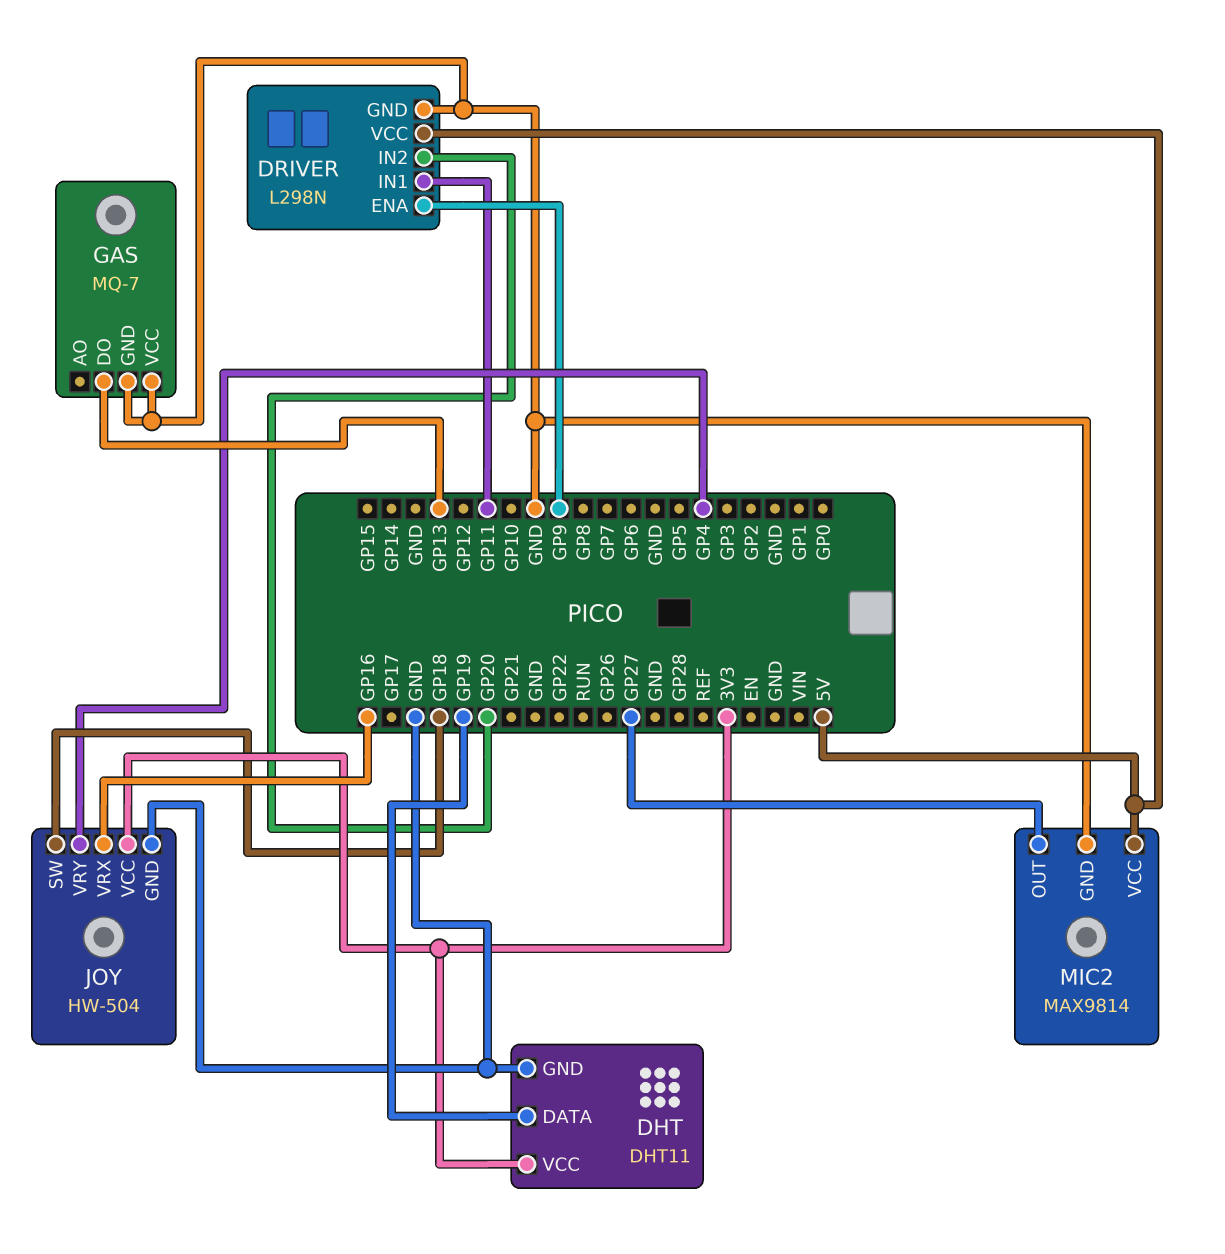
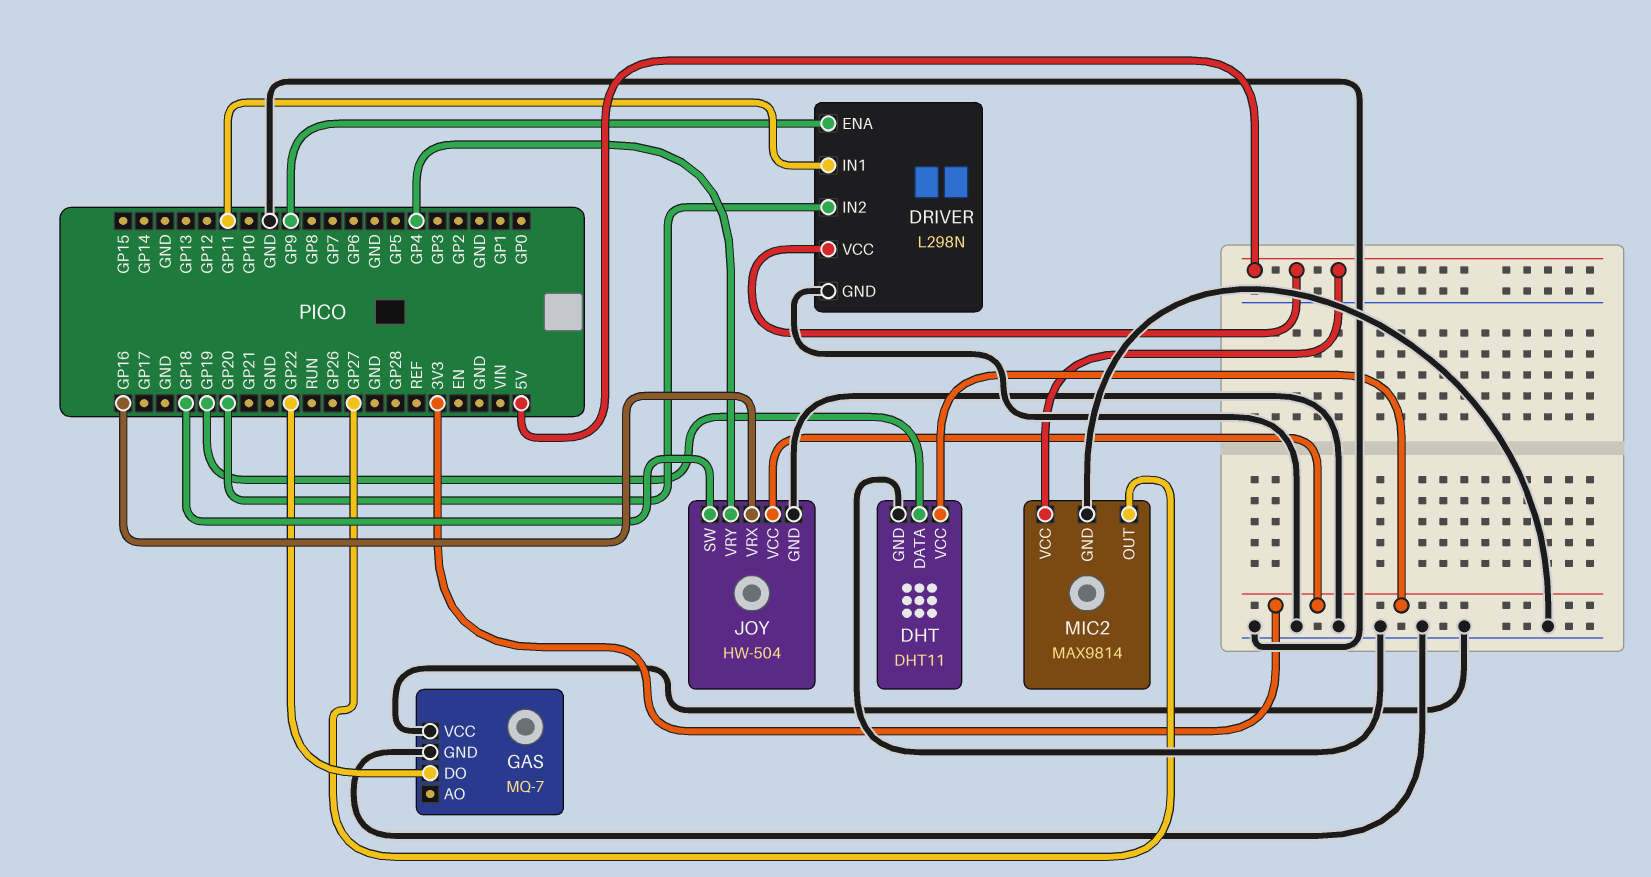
GAS pin DO: GP13 -> GP22

